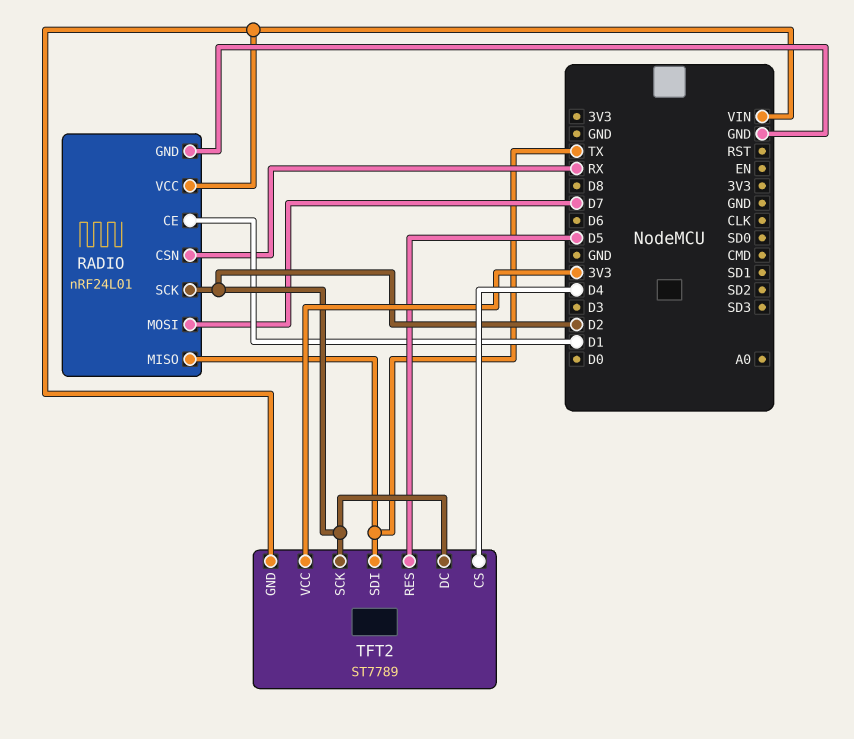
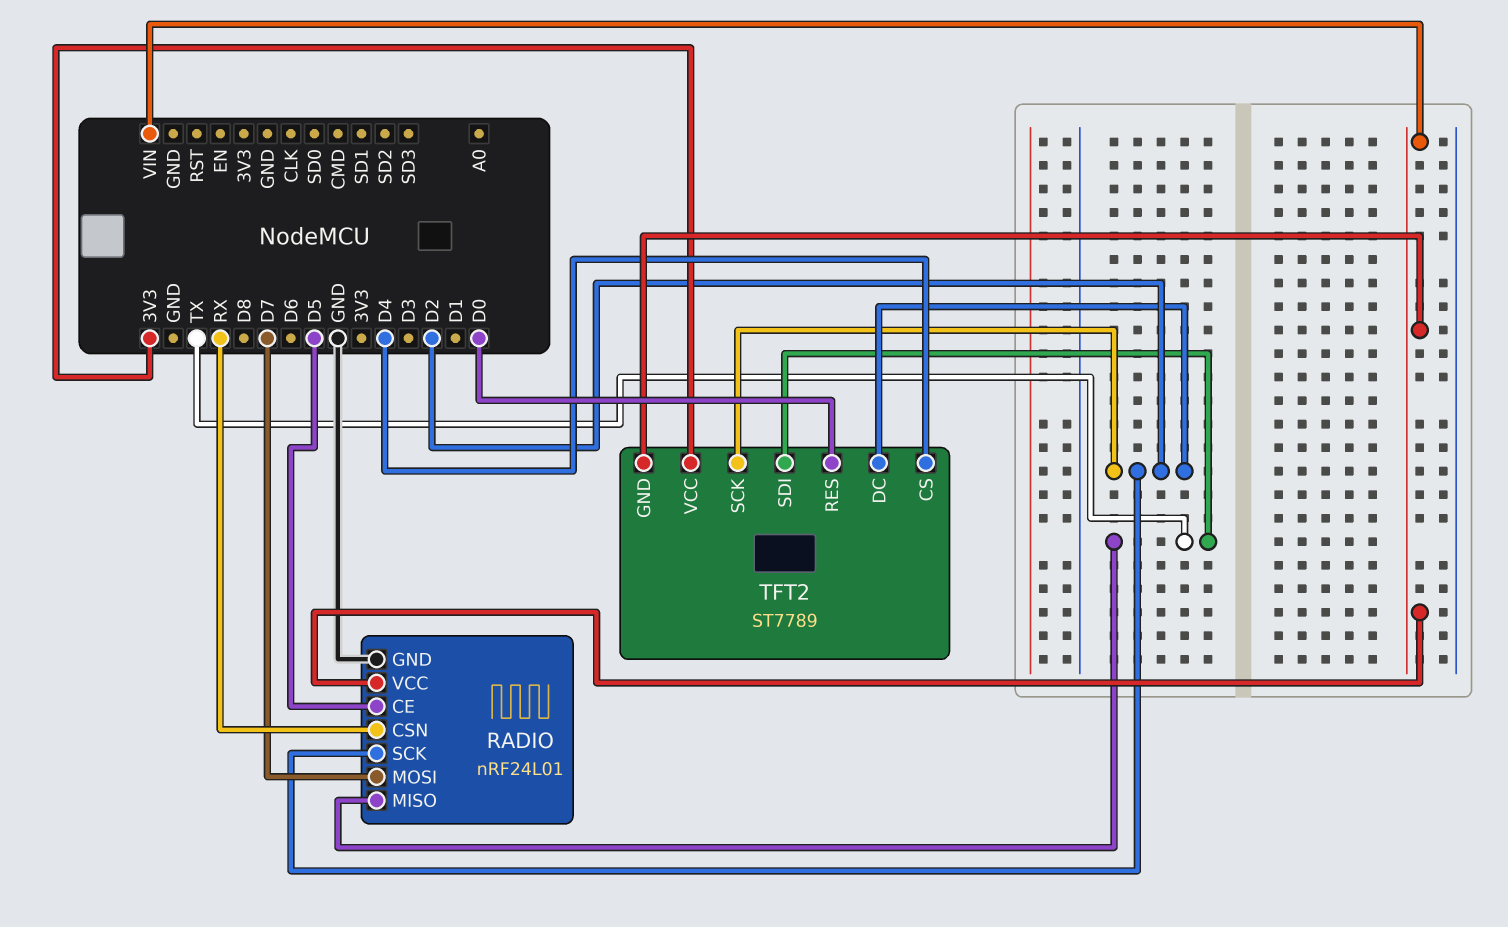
RADIO pin CE: D1 -> D5
TFT2 pin RES: D5 -> D0

